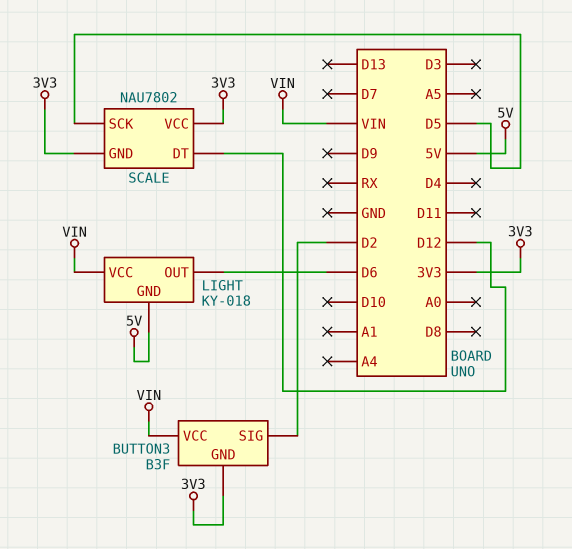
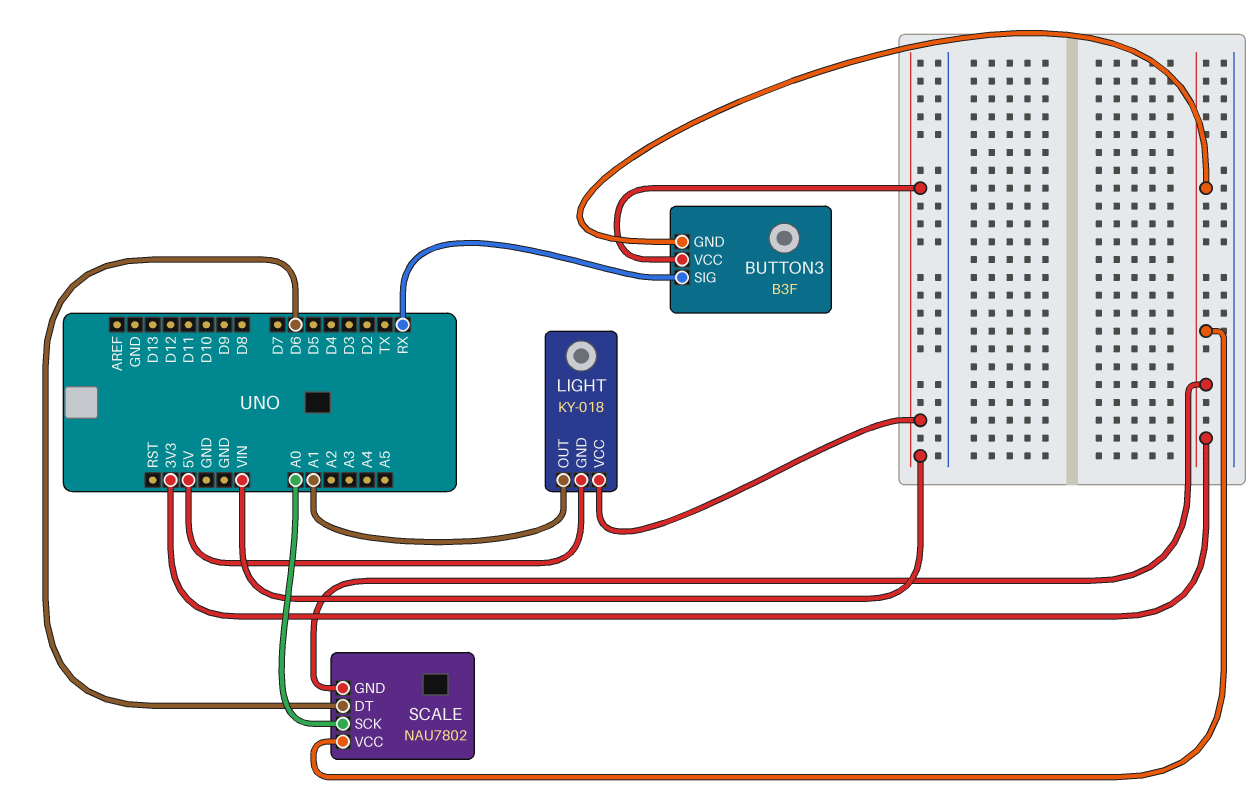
BUTTON3 pin SIG: D2 -> RX
LIGHT pin OUT: D6 -> A1
SCALE pin DT: D12 -> D6
SCALE pin SCK: D5 -> A0

